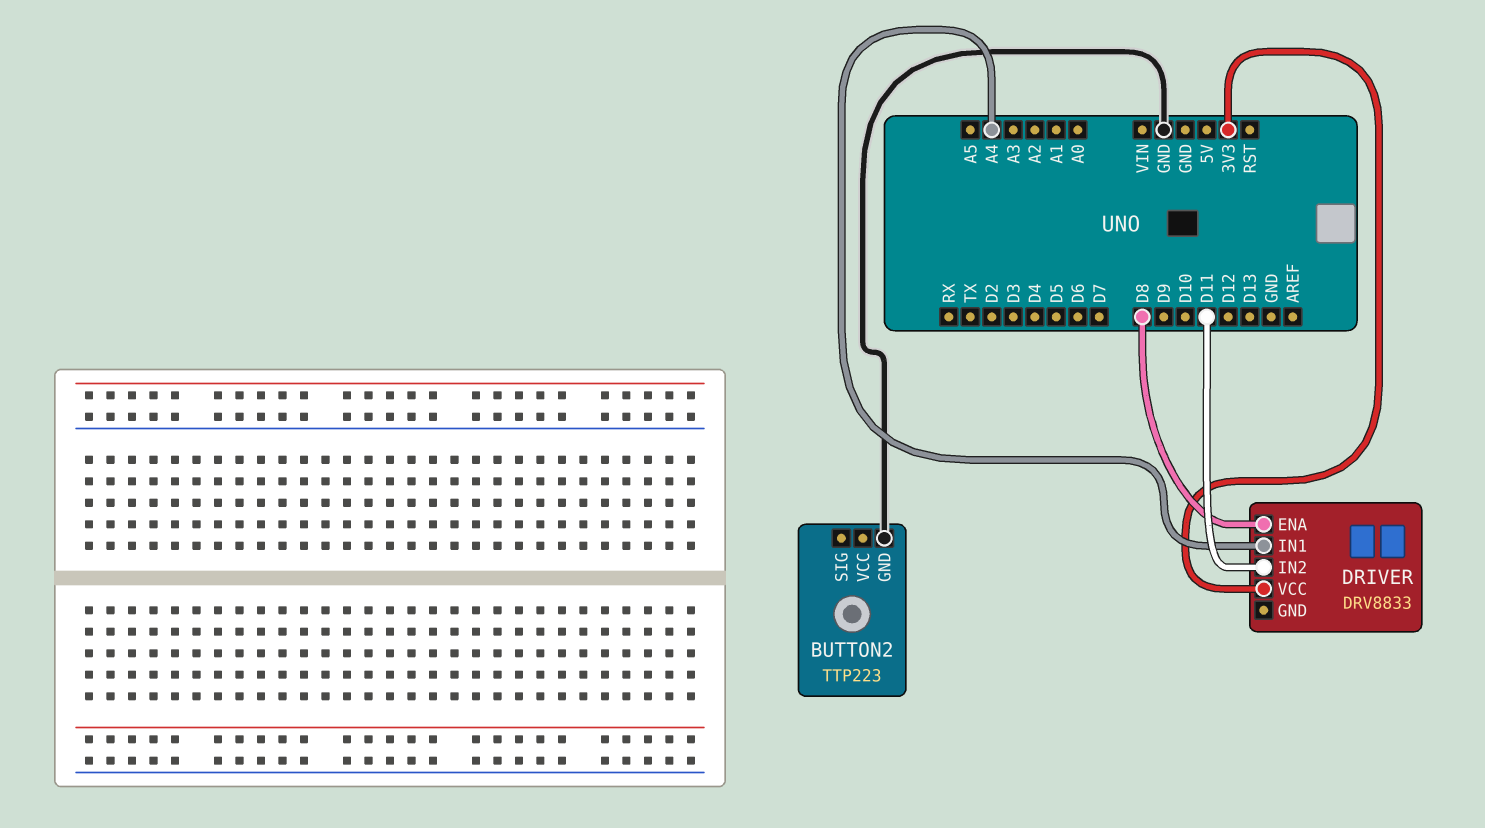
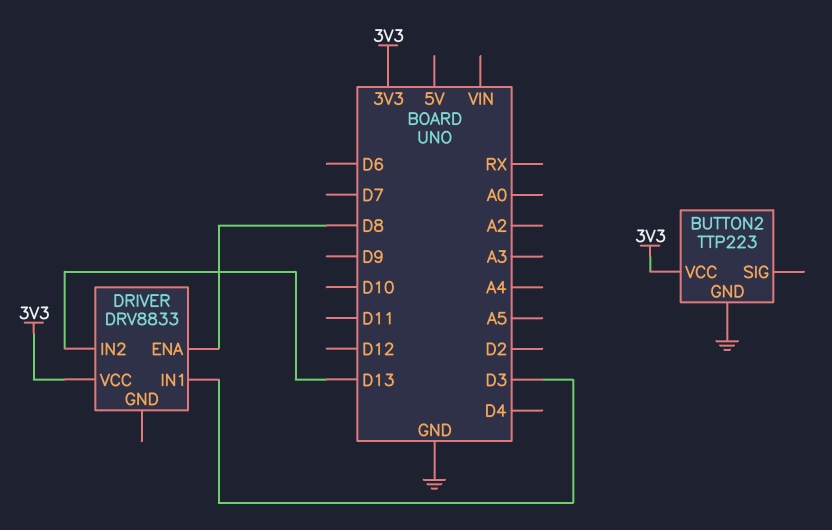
BUTTON2 pin VCC: none -> 3V3
DRIVER pin IN1: A4 -> D3
DRIVER pin IN2: D11 -> D13

